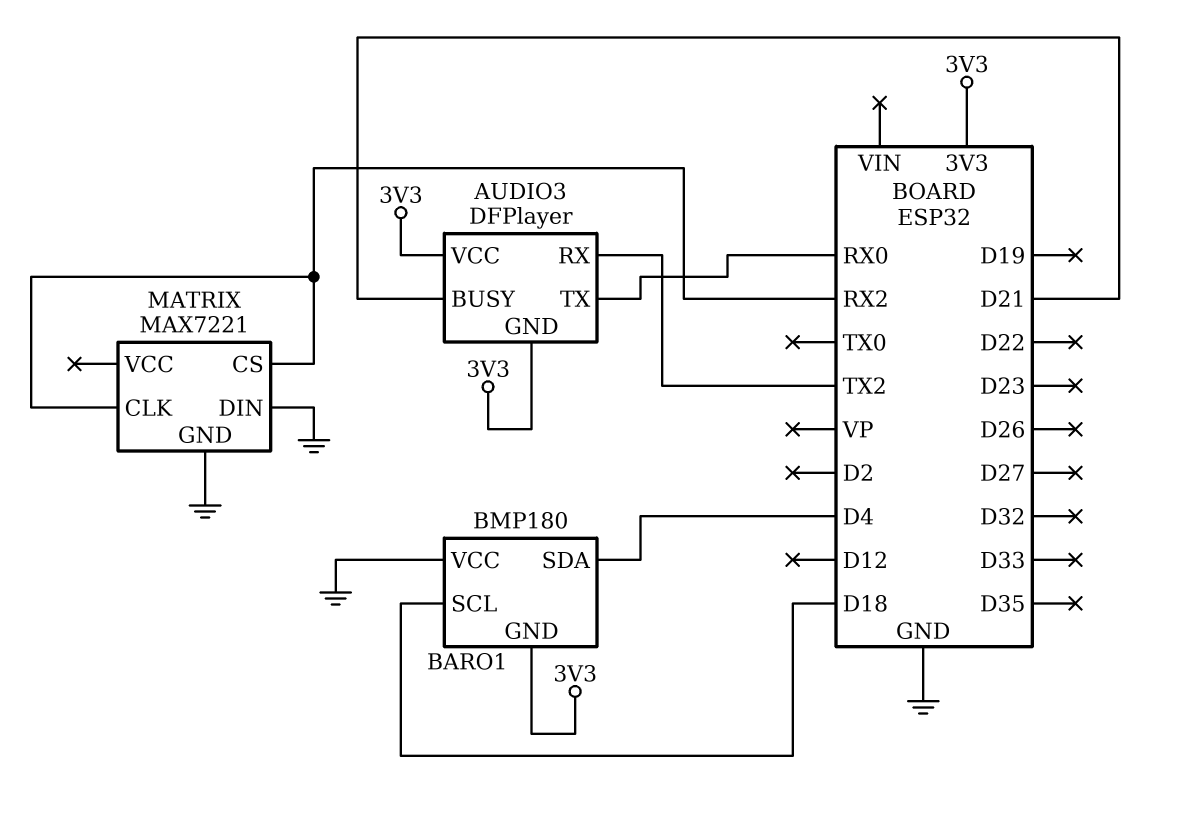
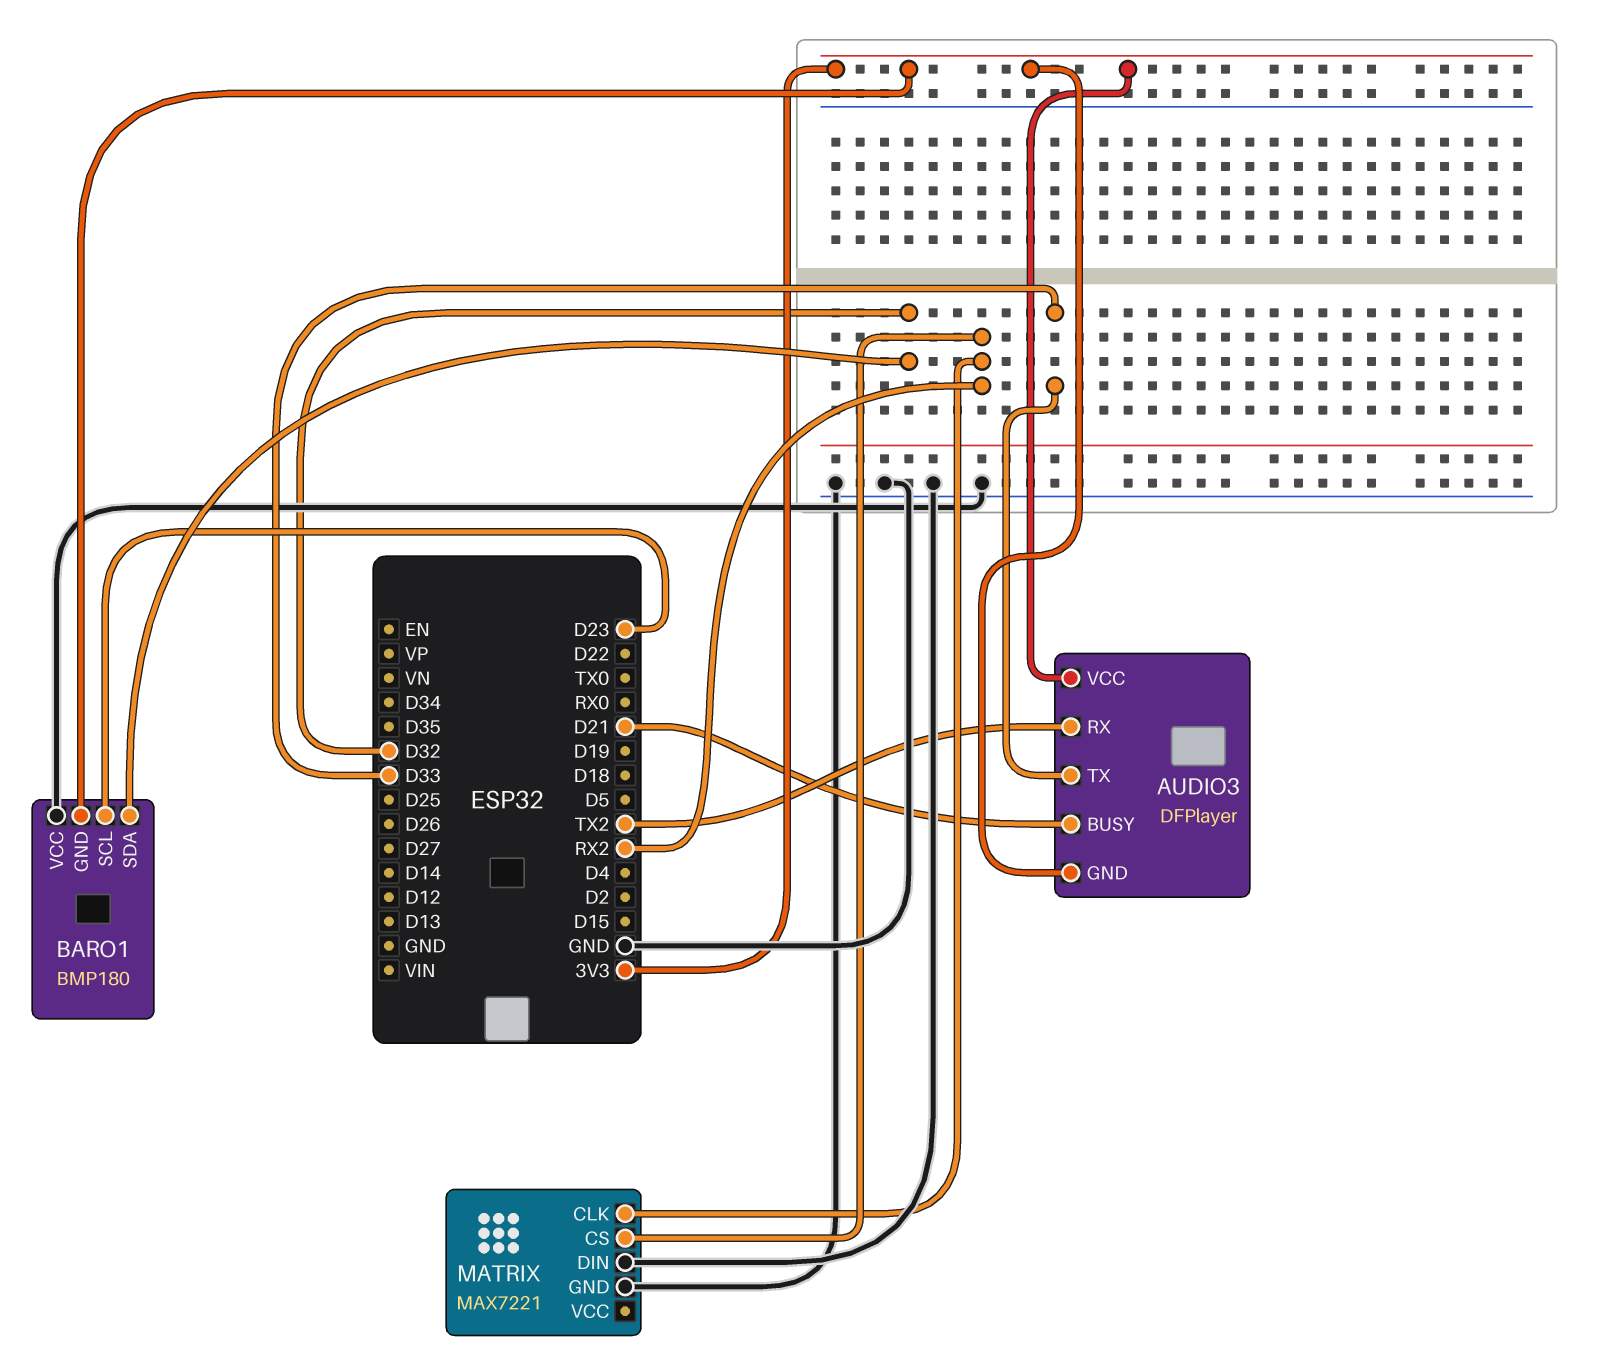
AUDIO3 pin TX: RX0 -> D33
BARO1 pin SCL: D18 -> D23
BARO1 pin SDA: D4 -> D32

